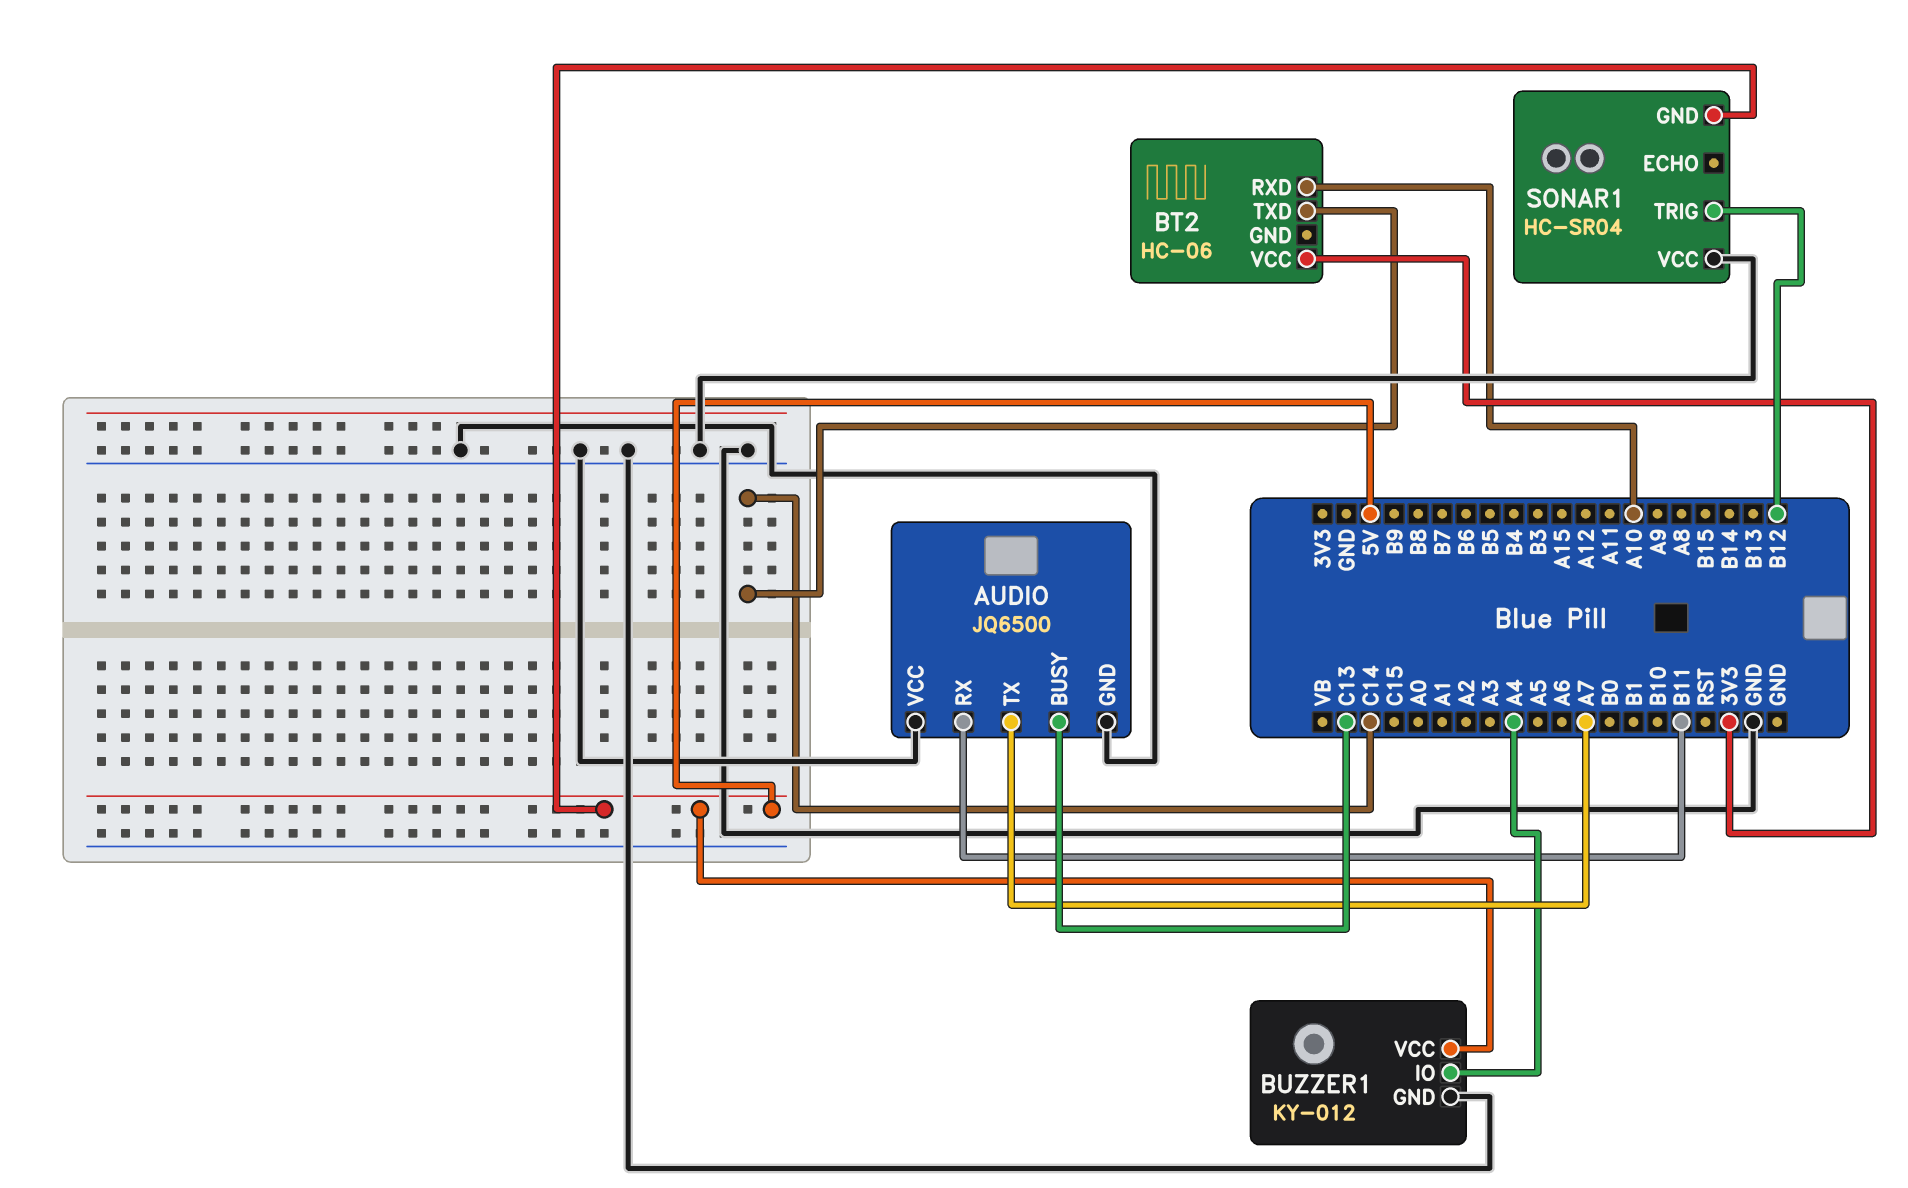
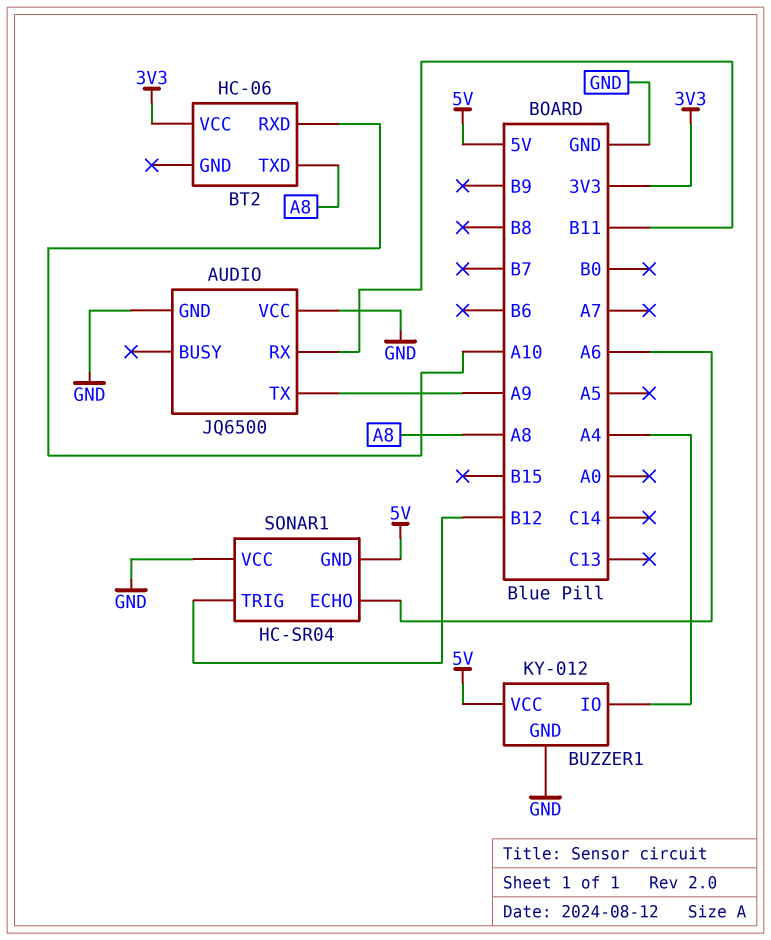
AUDIO pin BUSY: C13 -> none
AUDIO pin TX: A7 -> A9
BT2 pin TXD: C14 -> A8
SONAR1 pin ECHO: none -> A6

